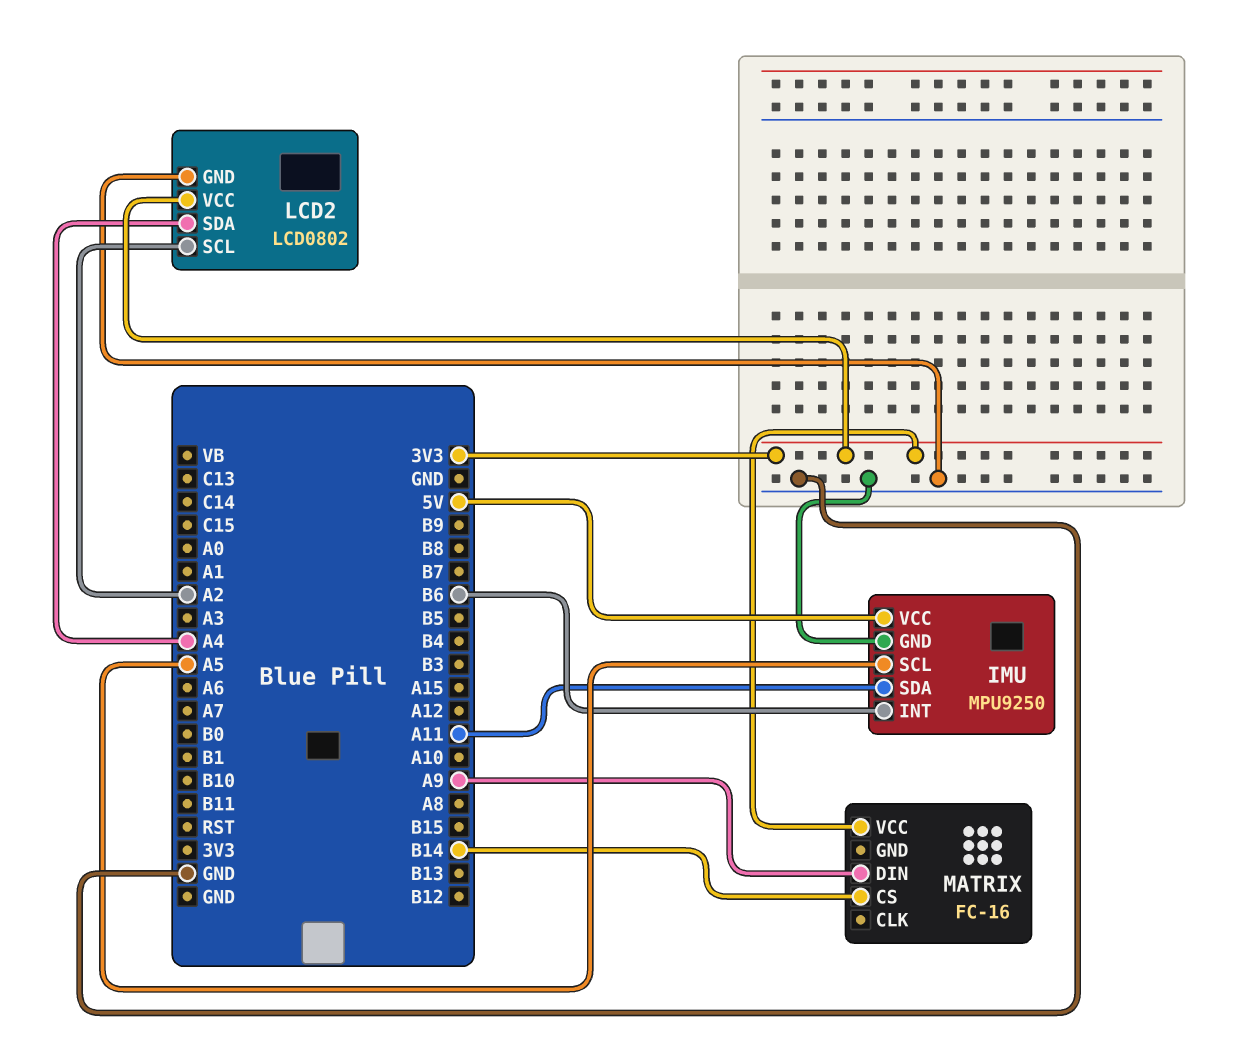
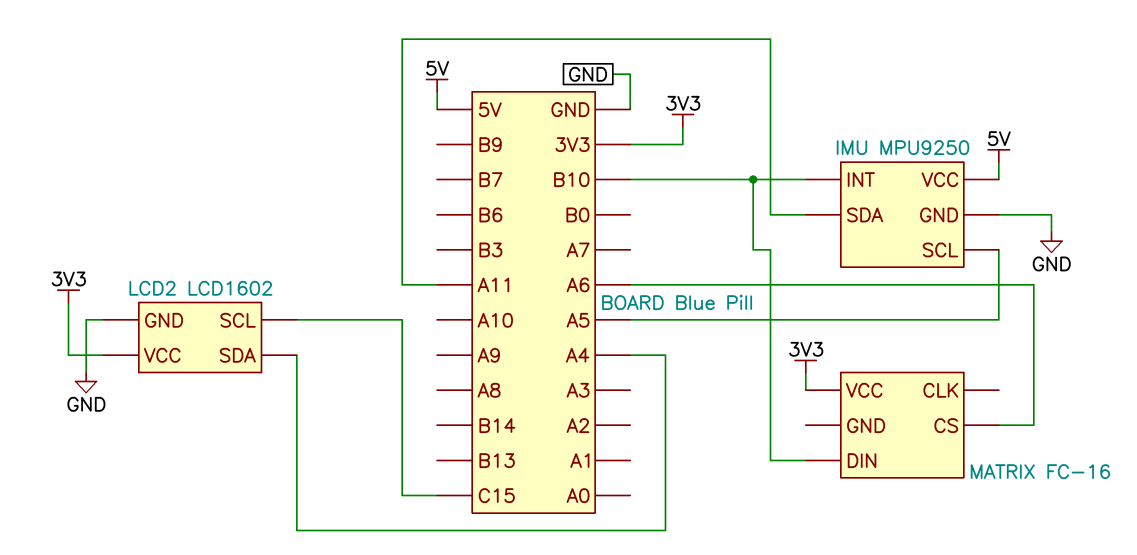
IMU pin INT: B6 -> B10
LCD2: LCD0802 -> LCD1602
LCD2 pin SCL: A2 -> C15
MATRIX pin CS: B14 -> A6
MATRIX pin DIN: A9 -> B10

